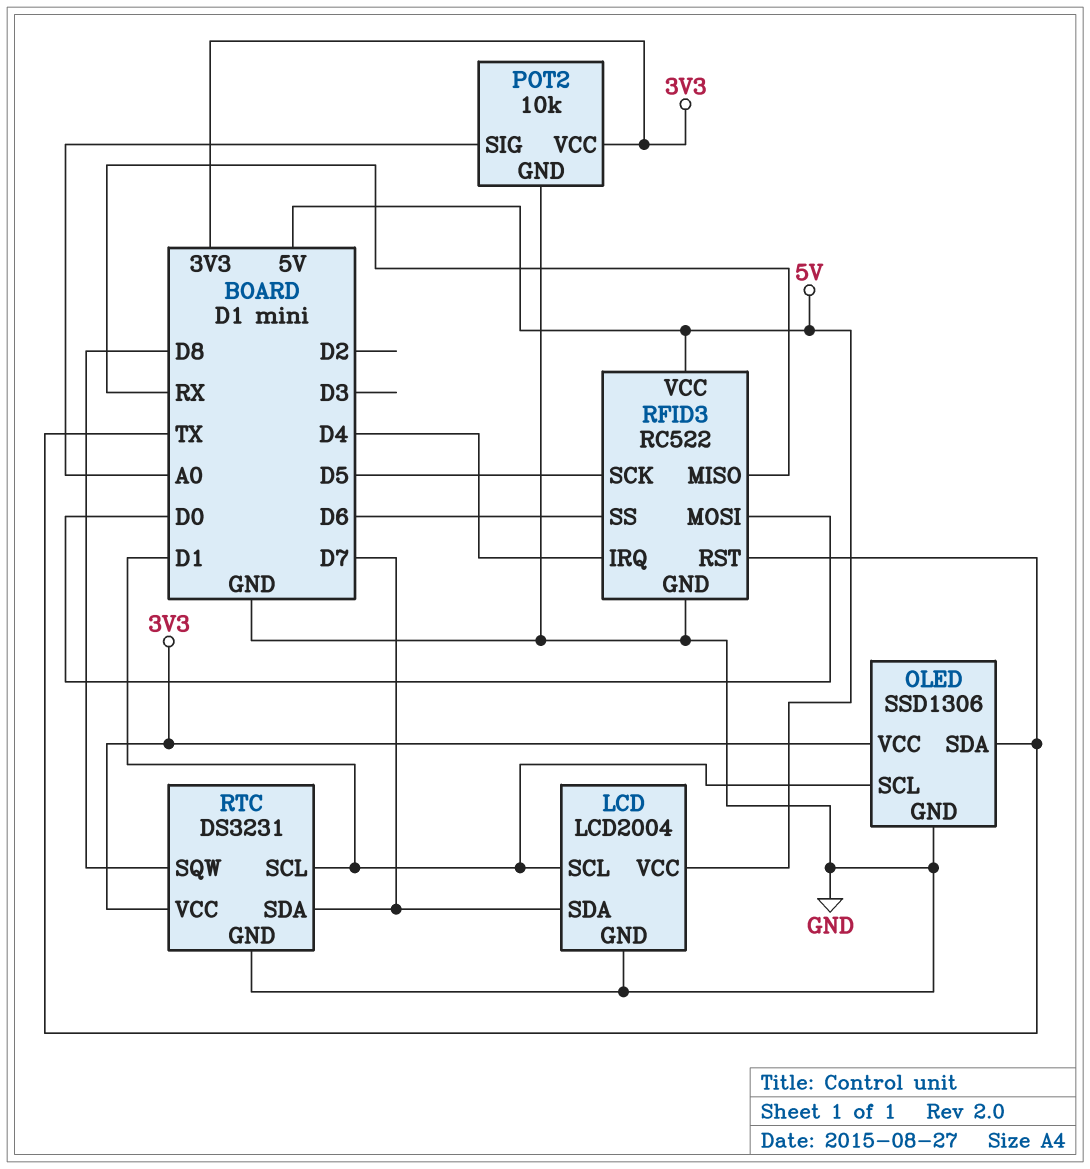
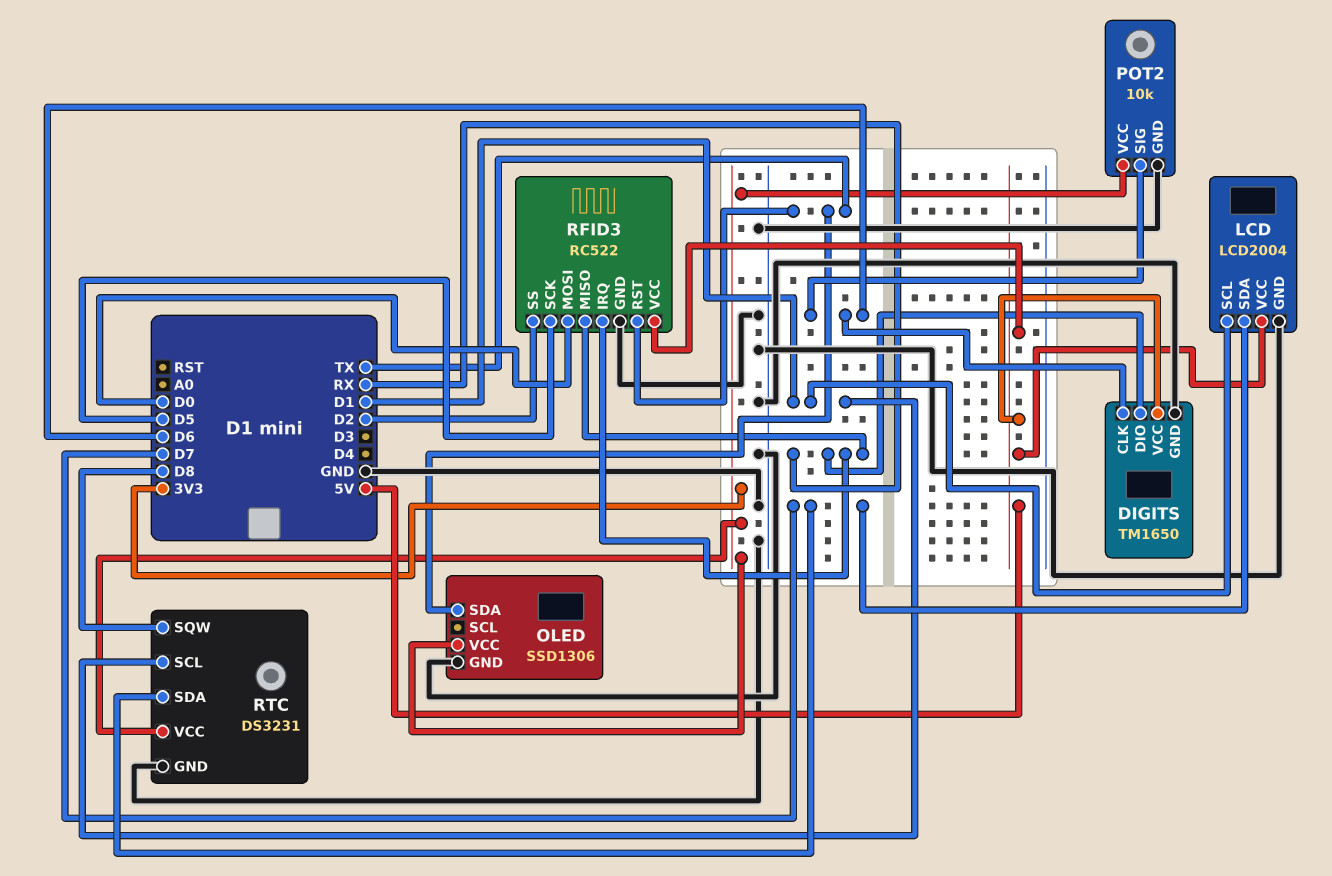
DIGITS: none -> TM1650
DIGITS pin CLK: none -> D6
DIGITS pin DIO: none -> RX
DIGITS pin GND: none -> GND
DIGITS pin VCC: none -> 5V
OLED pin SCL: D1 -> none
POT2 pin SIG: A0 -> D6
RFID3 pin IRQ: D4 -> RX
RFID3 pin SS: D6 -> D2

